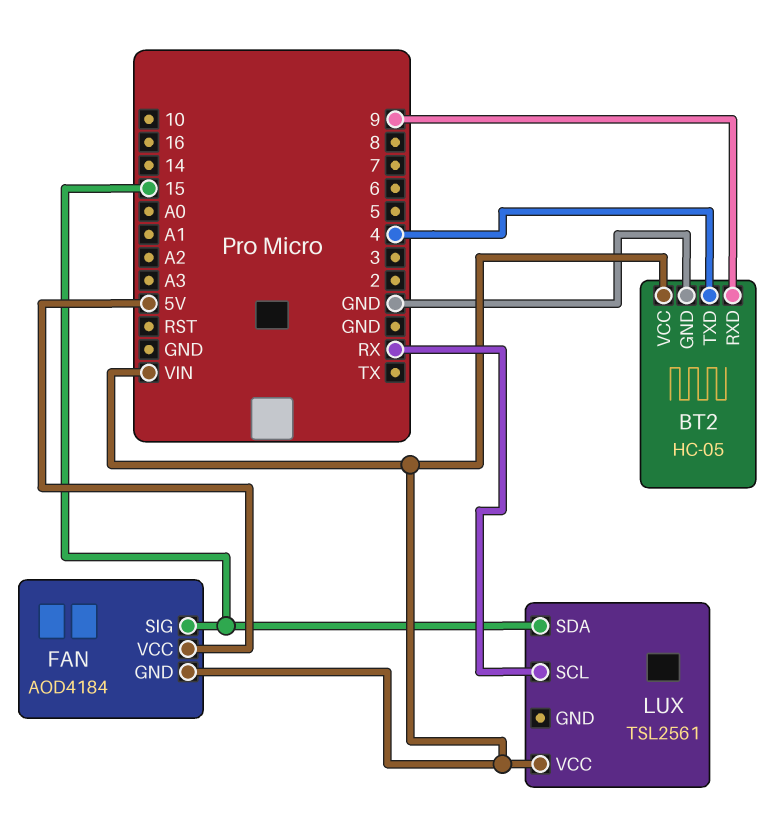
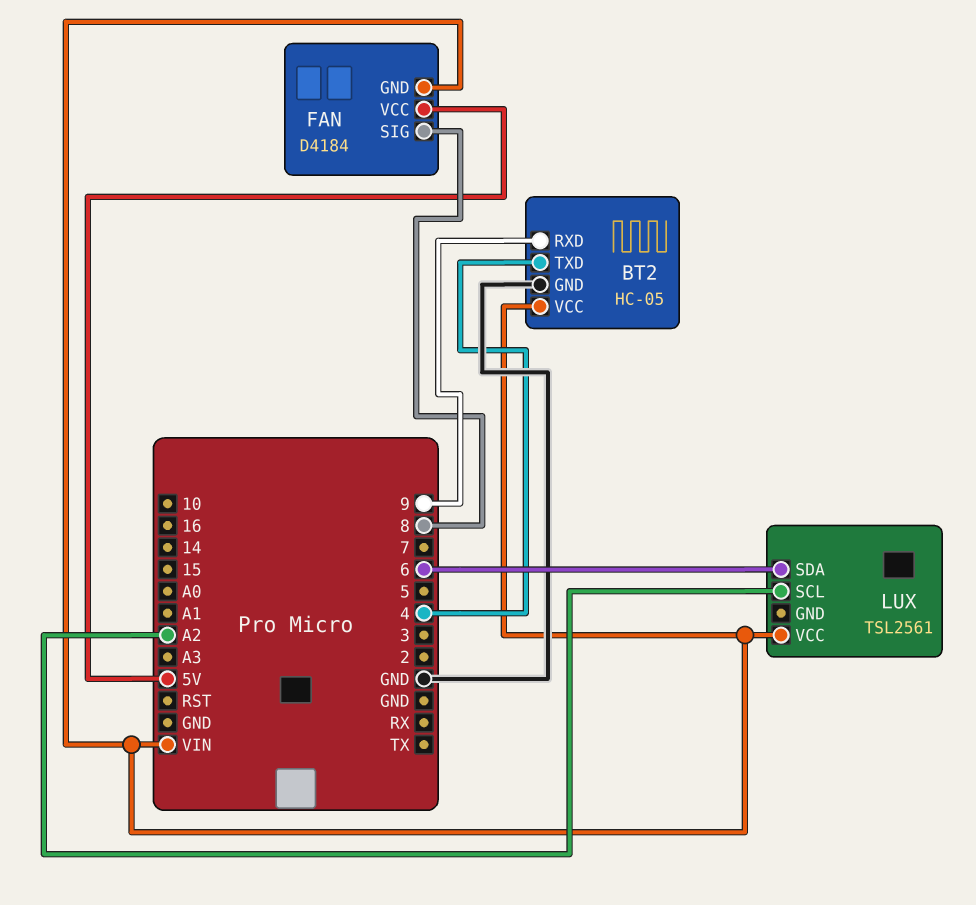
FAN: AOD4184 -> D4184
FAN pin SIG: 15 -> 8
LUX pin SCL: RX -> A2
LUX pin SDA: 15 -> 6

